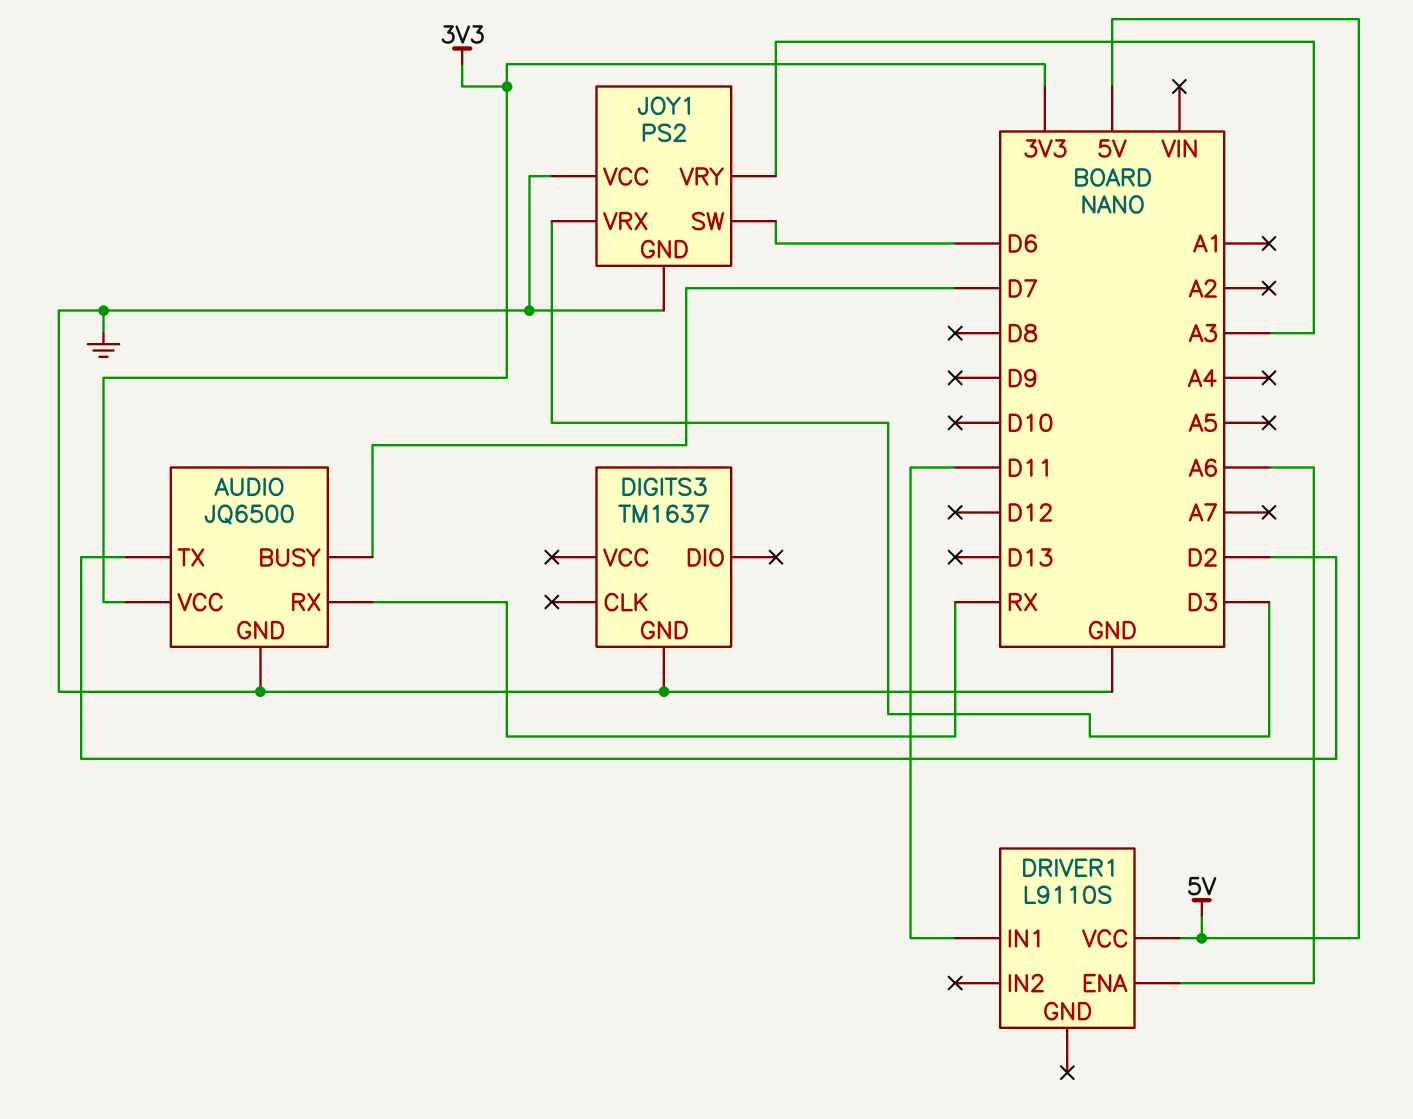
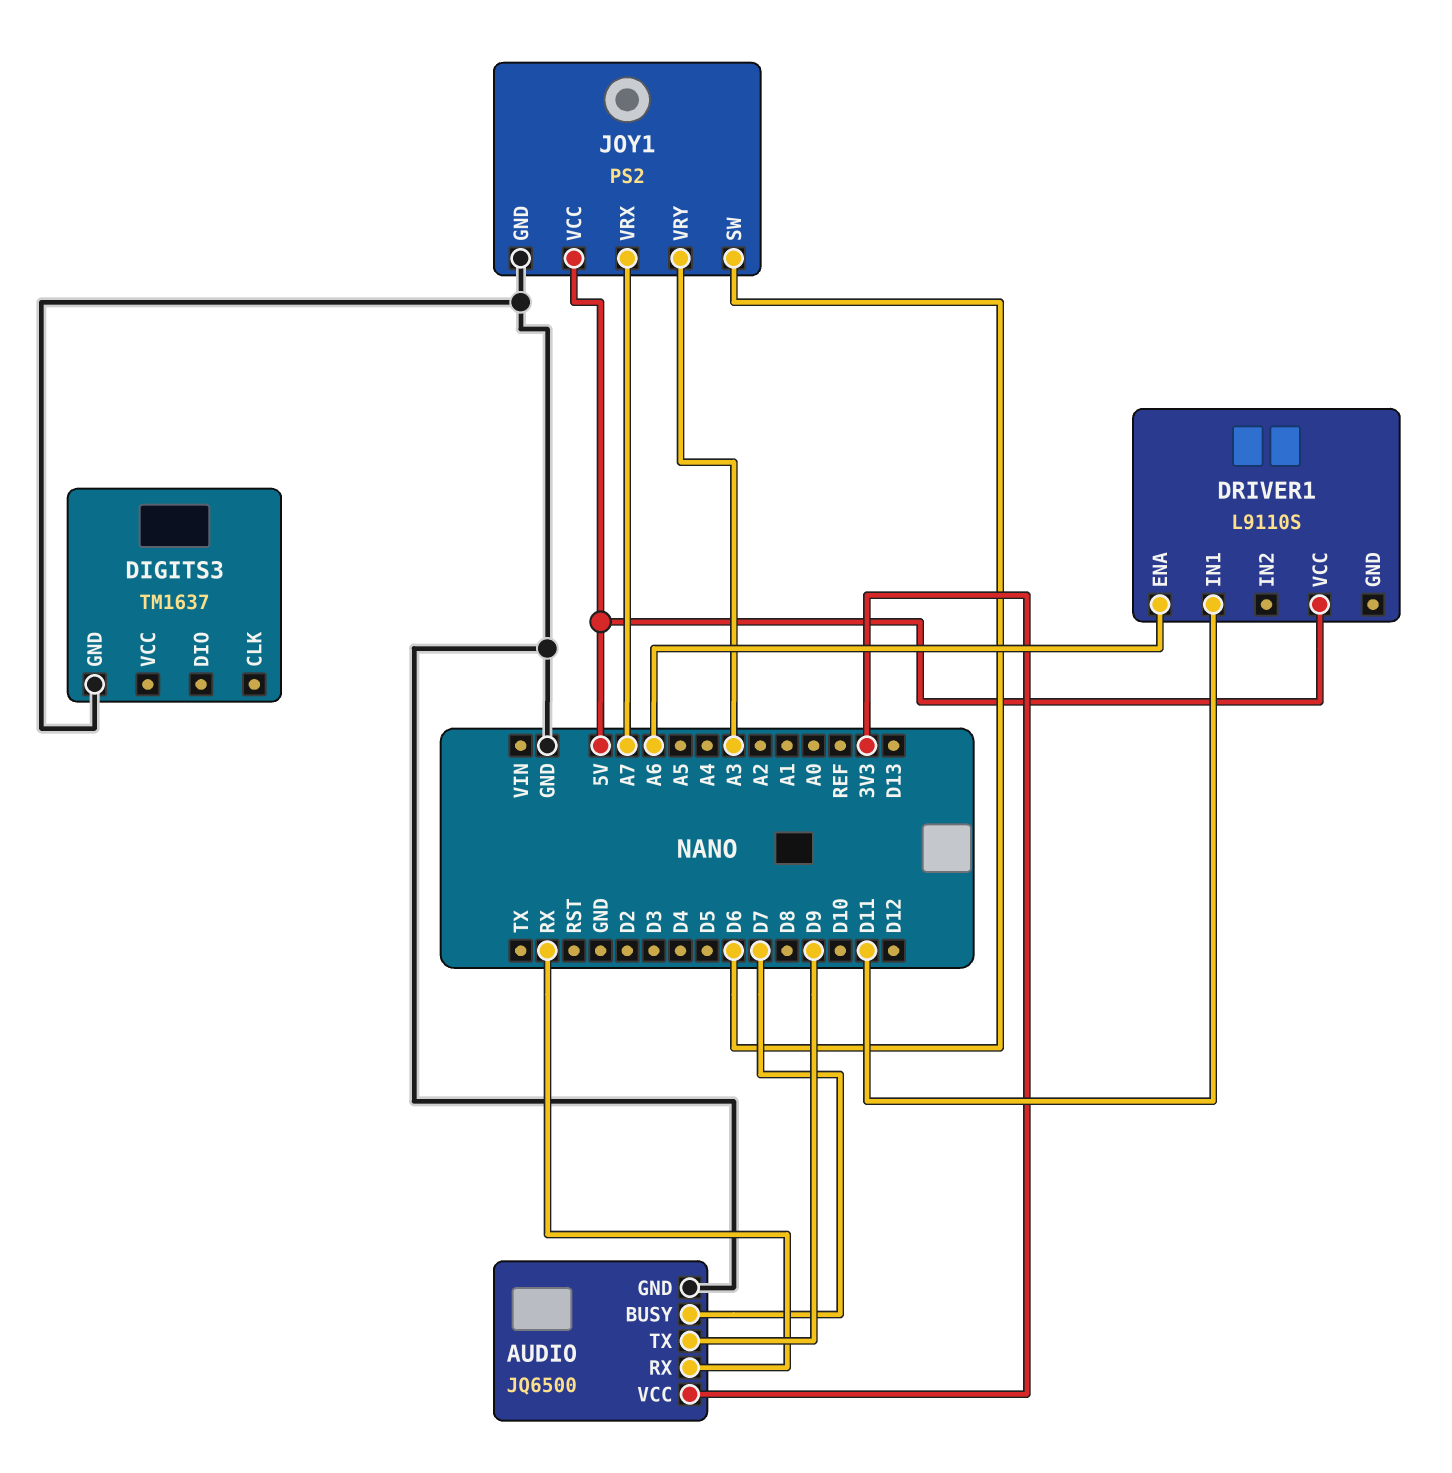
AUDIO pin TX: D2 -> D9
JOY1 pin VCC: GND -> 5V
JOY1 pin VRX: D3 -> A7

